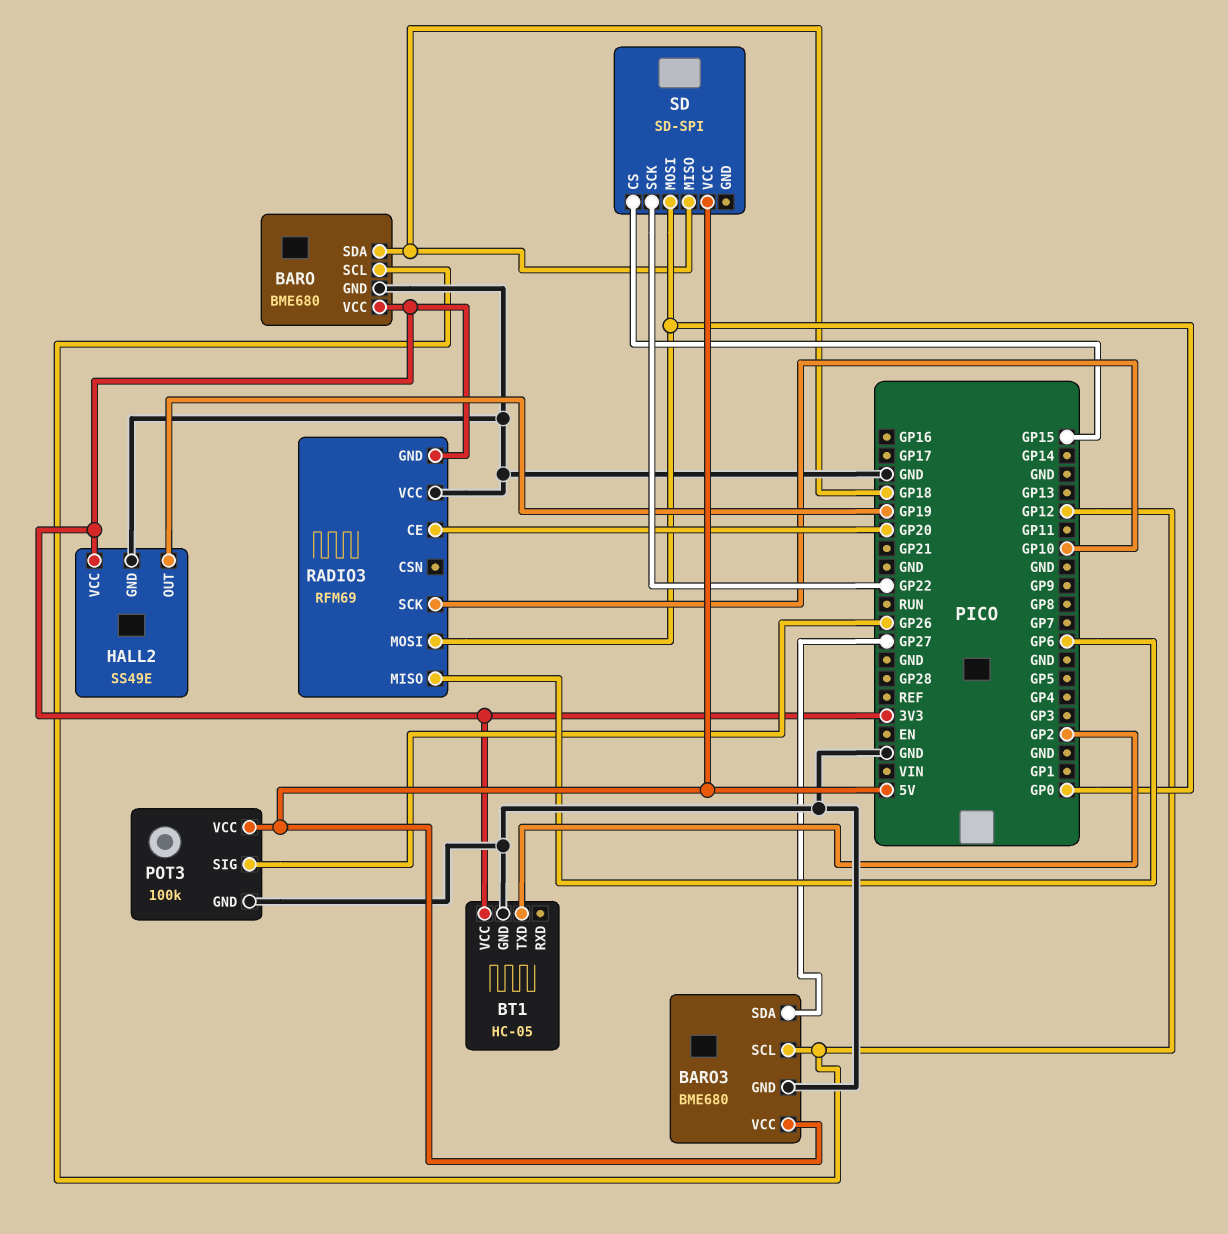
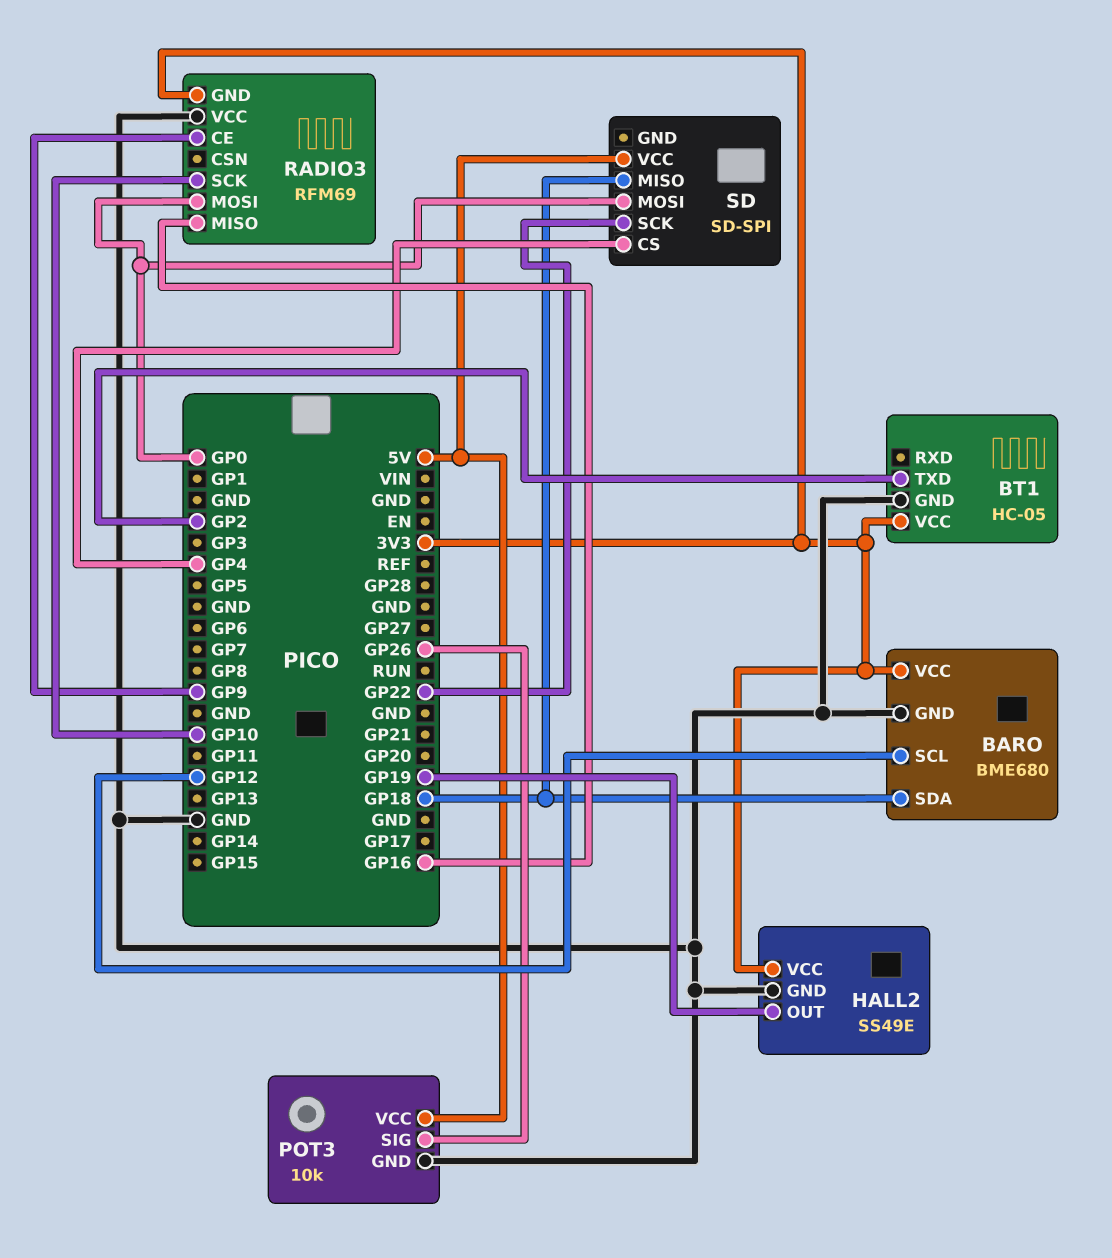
BARO3: BME680 -> none
BARO3 pin GND: GND -> none
BARO3 pin SCL: GP12 -> none
BARO3 pin SDA: GP27 -> none
BARO3 pin VCC: 5V -> none
POT3: 100k -> 10k
RADIO3 pin CE: GP20 -> GP9
RADIO3 pin MISO: GP6 -> GP16
SD pin CS: GP15 -> GP4

